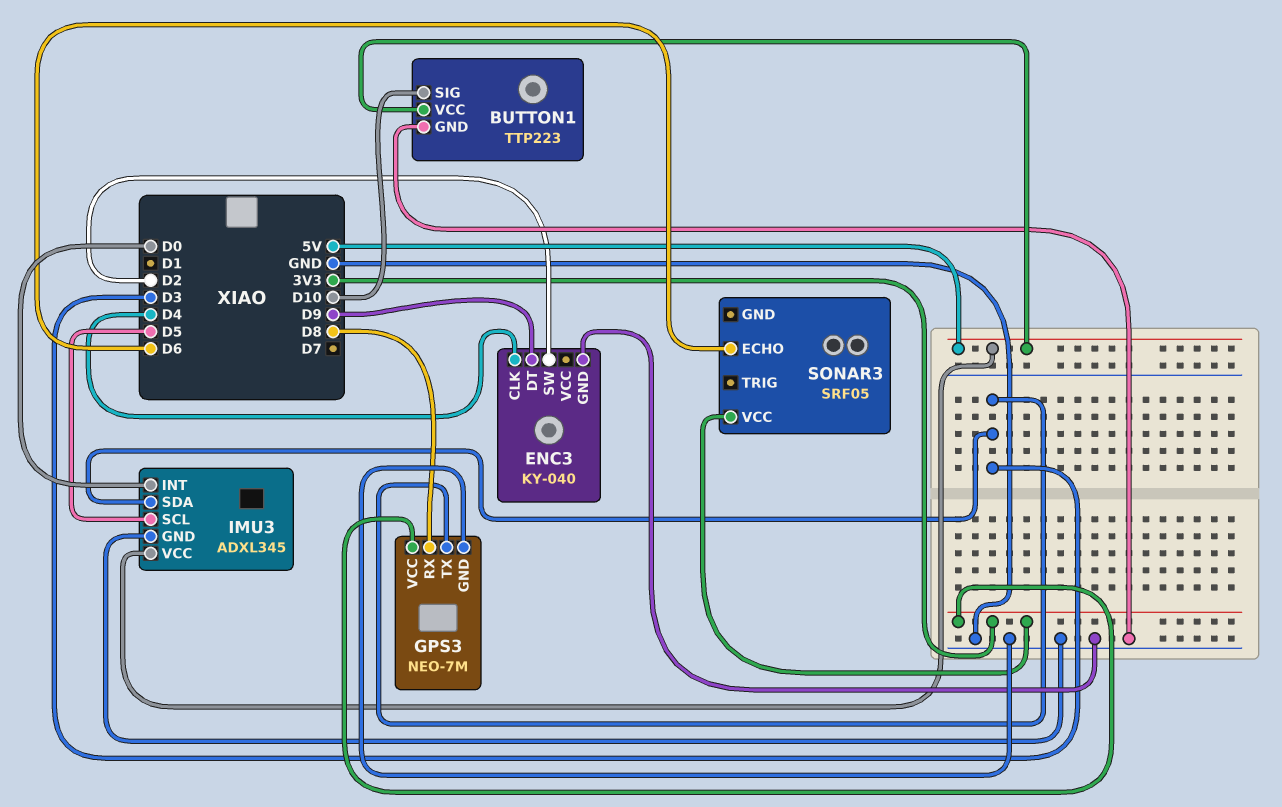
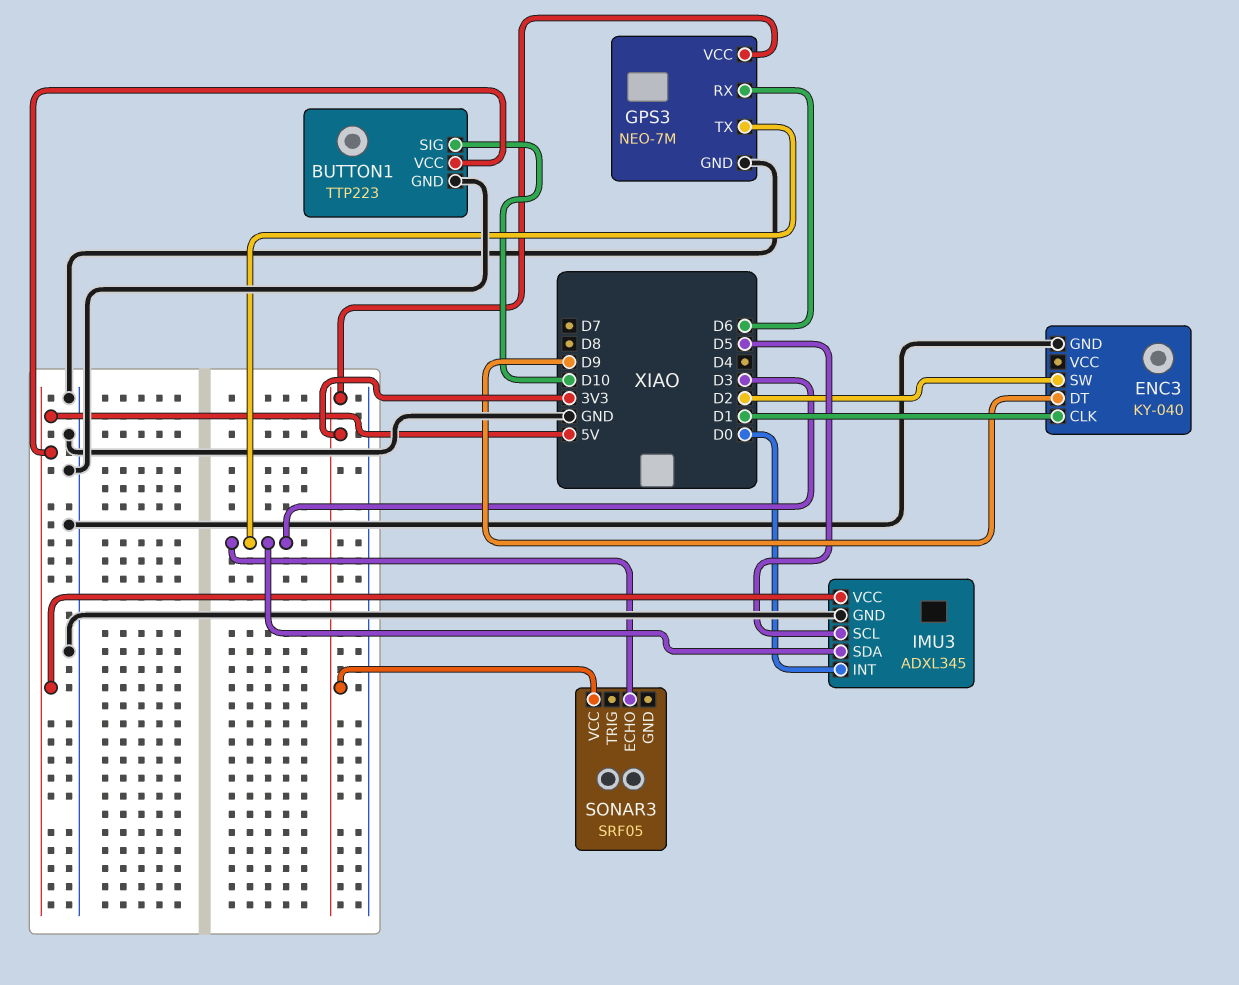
ENC3 pin CLK: D4 -> D1
GPS3 pin RX: D8 -> D6
SONAR3 pin ECHO: D6 -> D3

